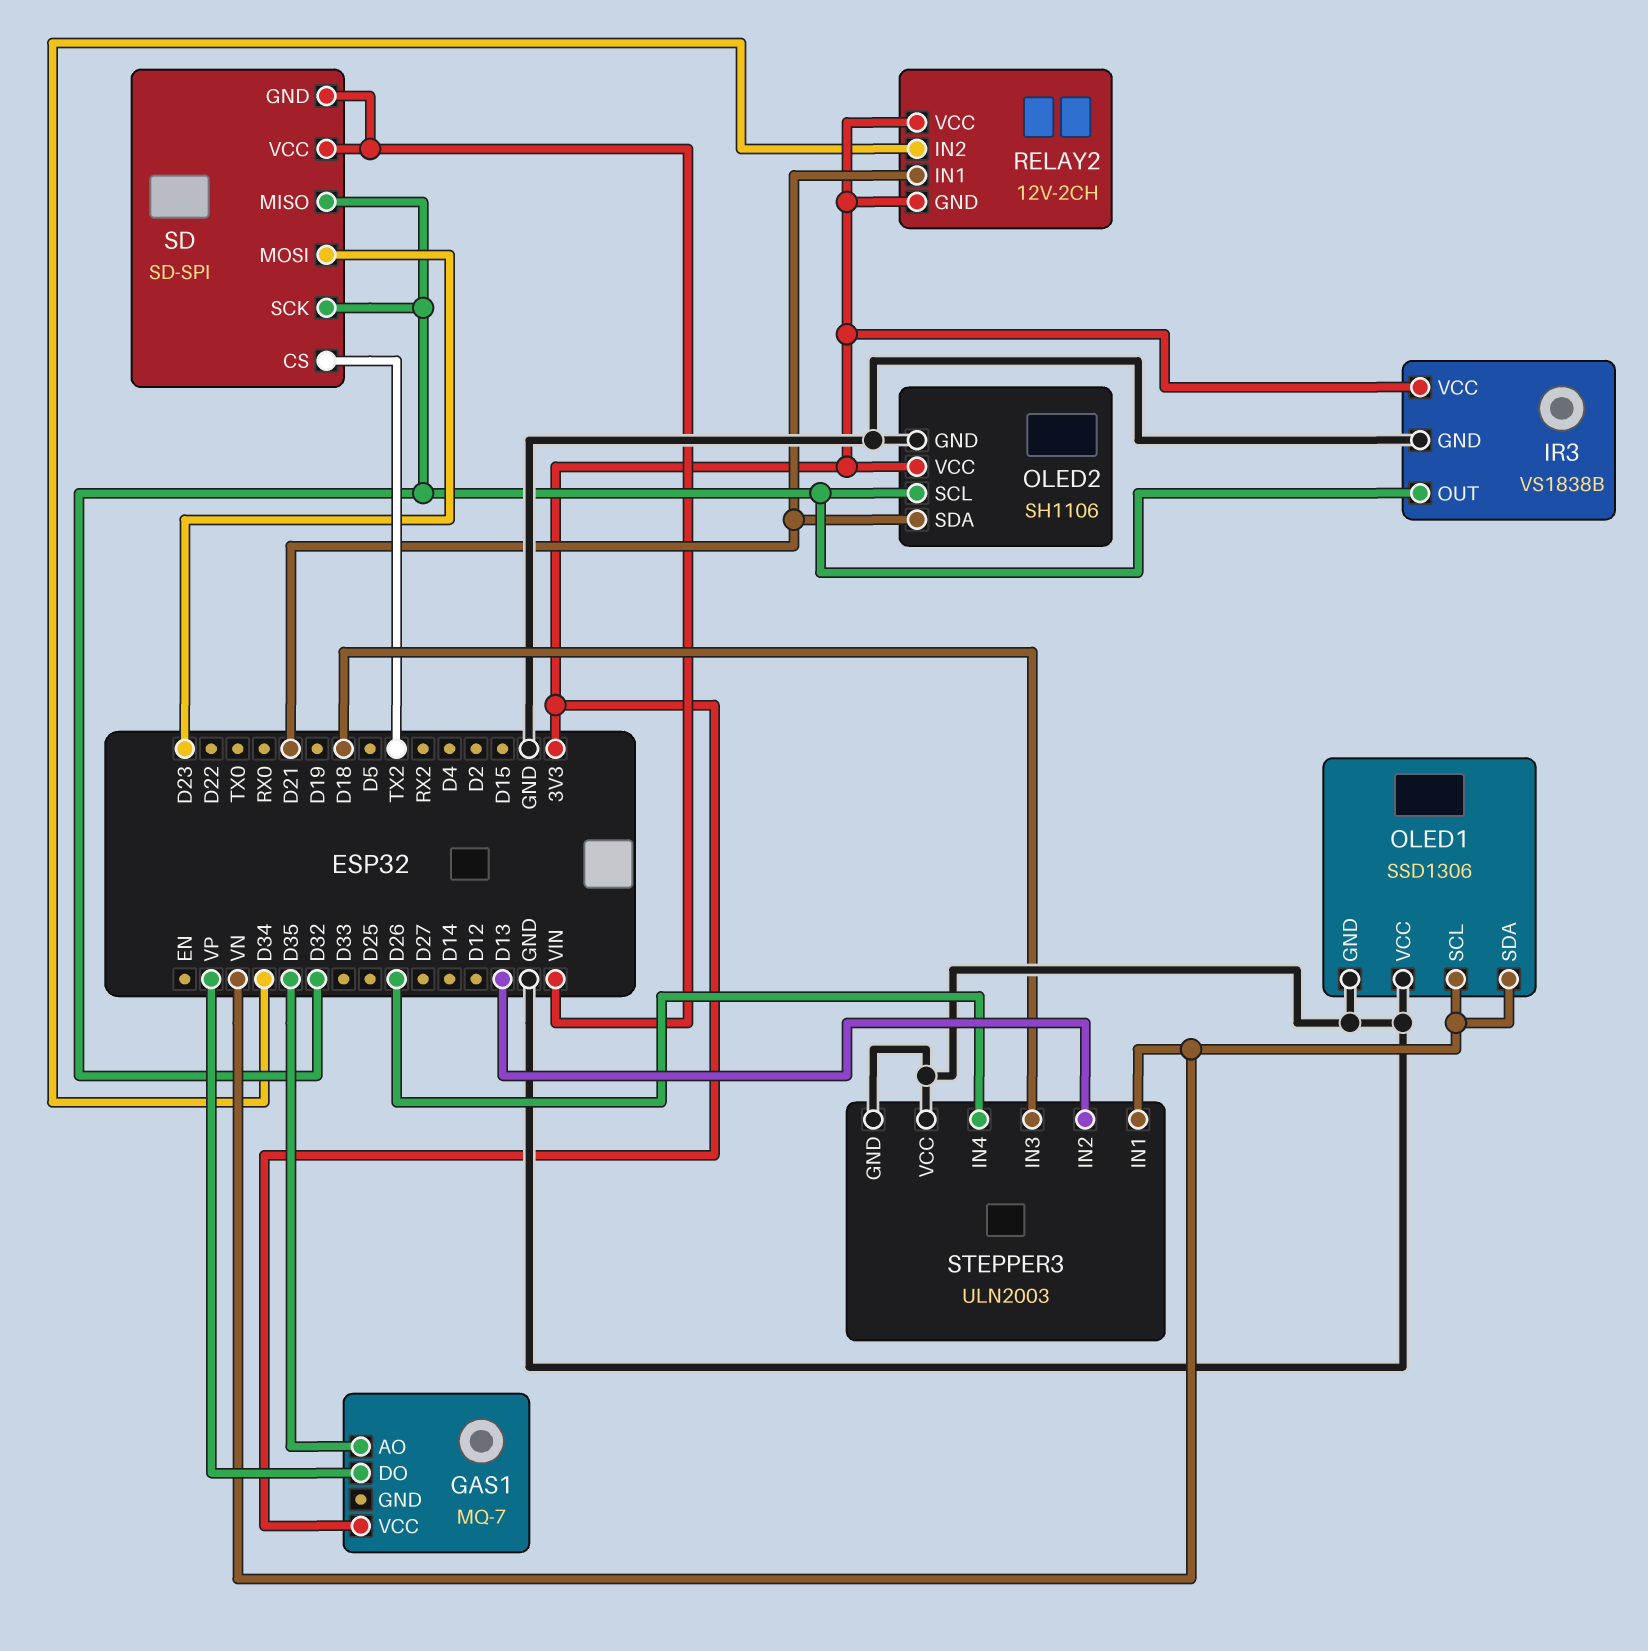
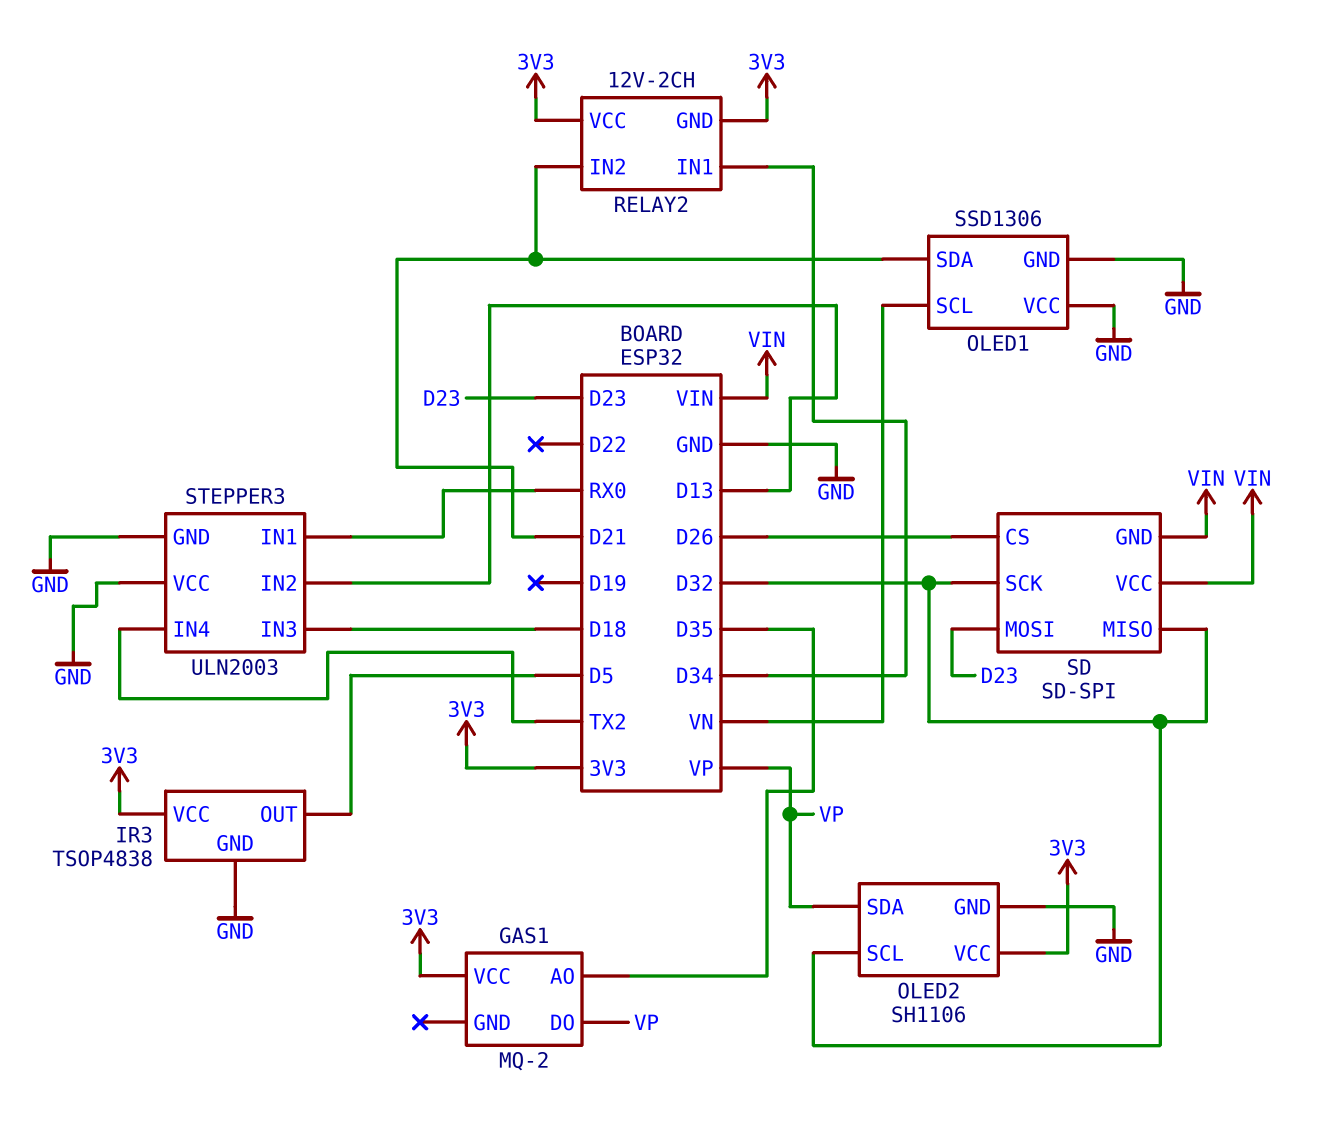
GAS1: MQ-7 -> MQ-2
IR3: VS1838B -> TSOP4838
IR3 pin OUT: D32 -> D5
OLED1 pin SDA: VN -> D21
OLED2 pin SDA: D21 -> VP
RELAY2 pin IN1: D21 -> D34
RELAY2 pin IN2: D34 -> D21
SD pin CS: TX2 -> D26
STEPPER3 pin IN1: VN -> RX0
STEPPER3 pin IN4: D26 -> TX2

